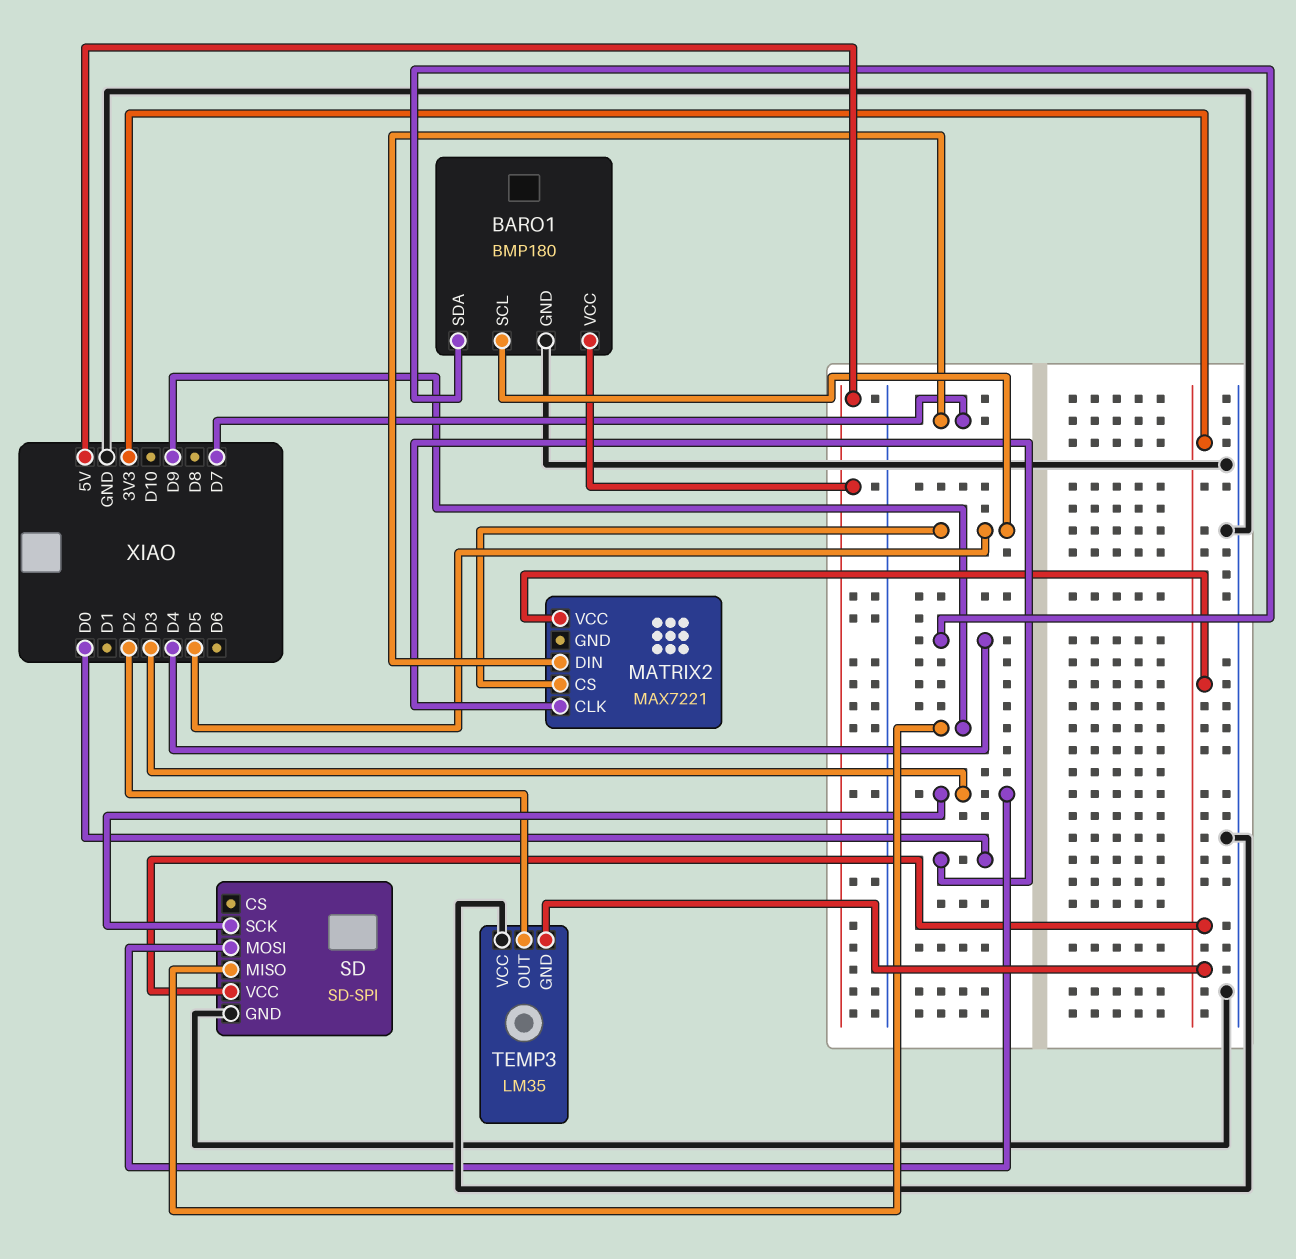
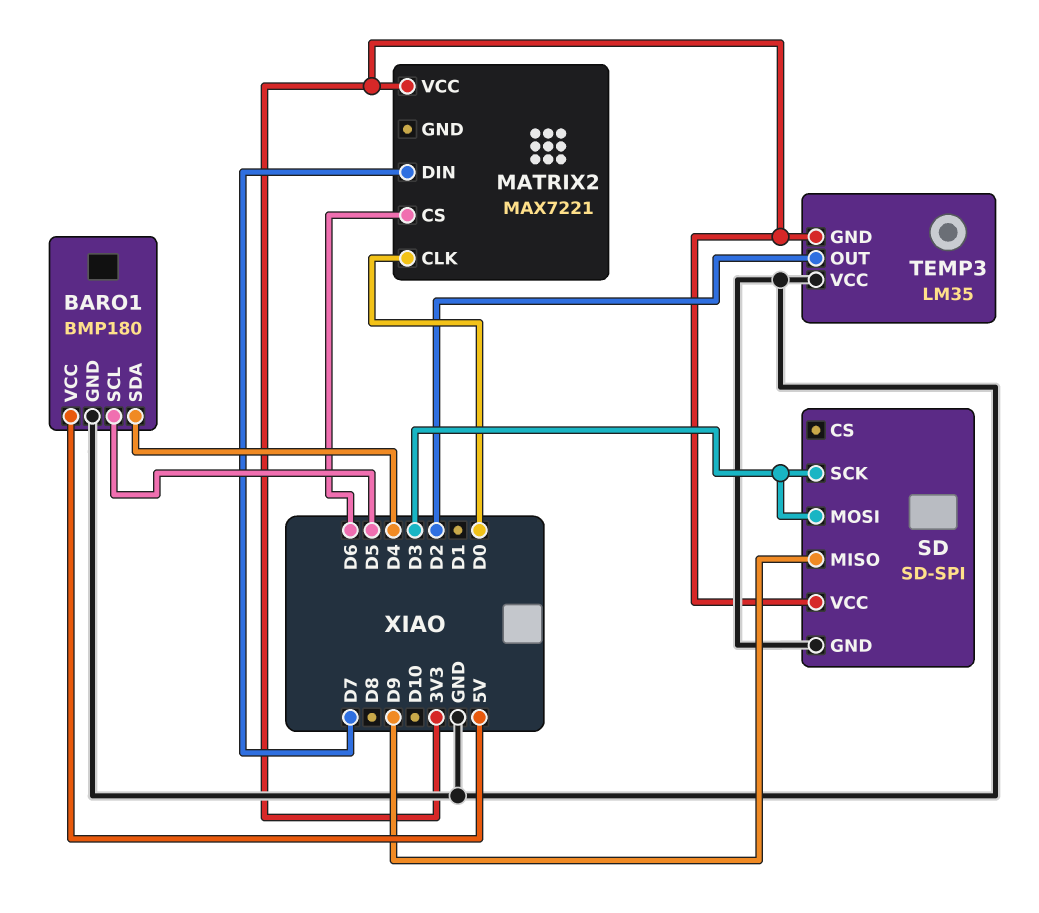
MATRIX2 pin CS: D5 -> D6

